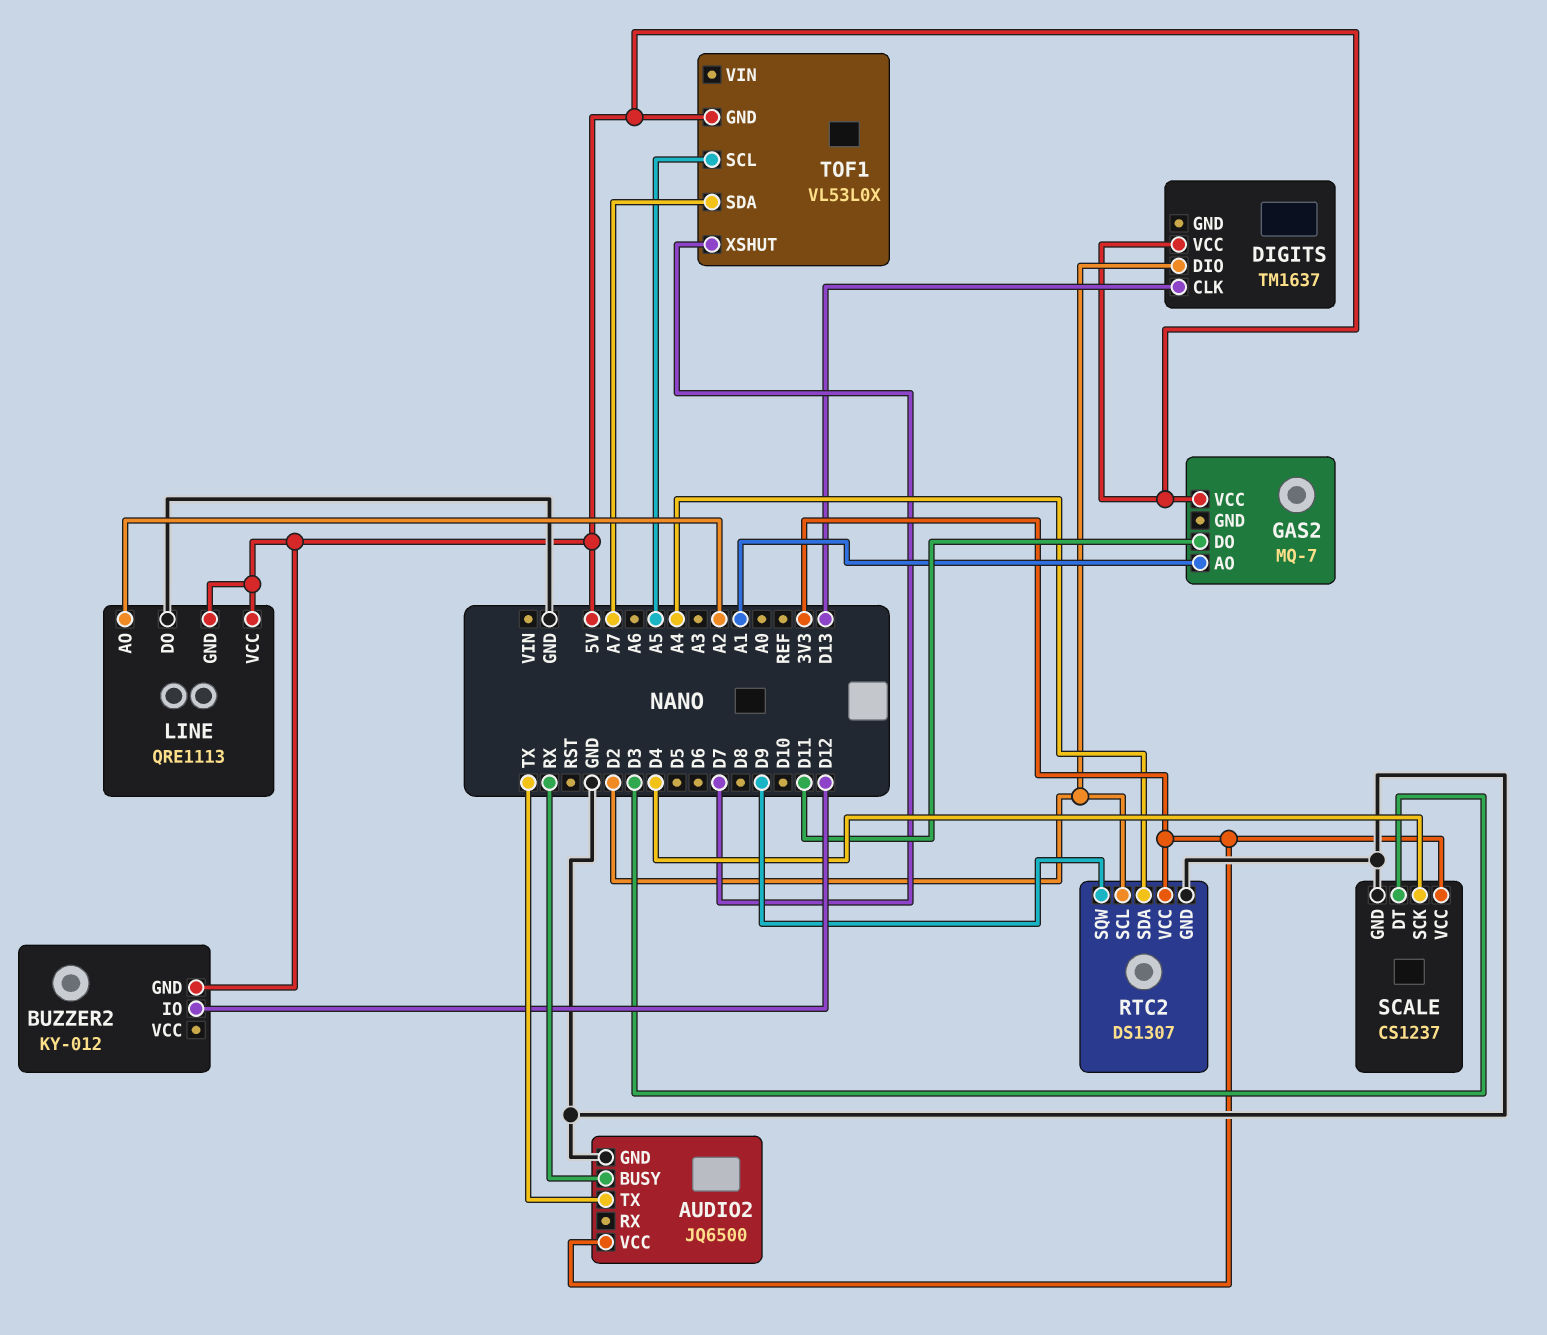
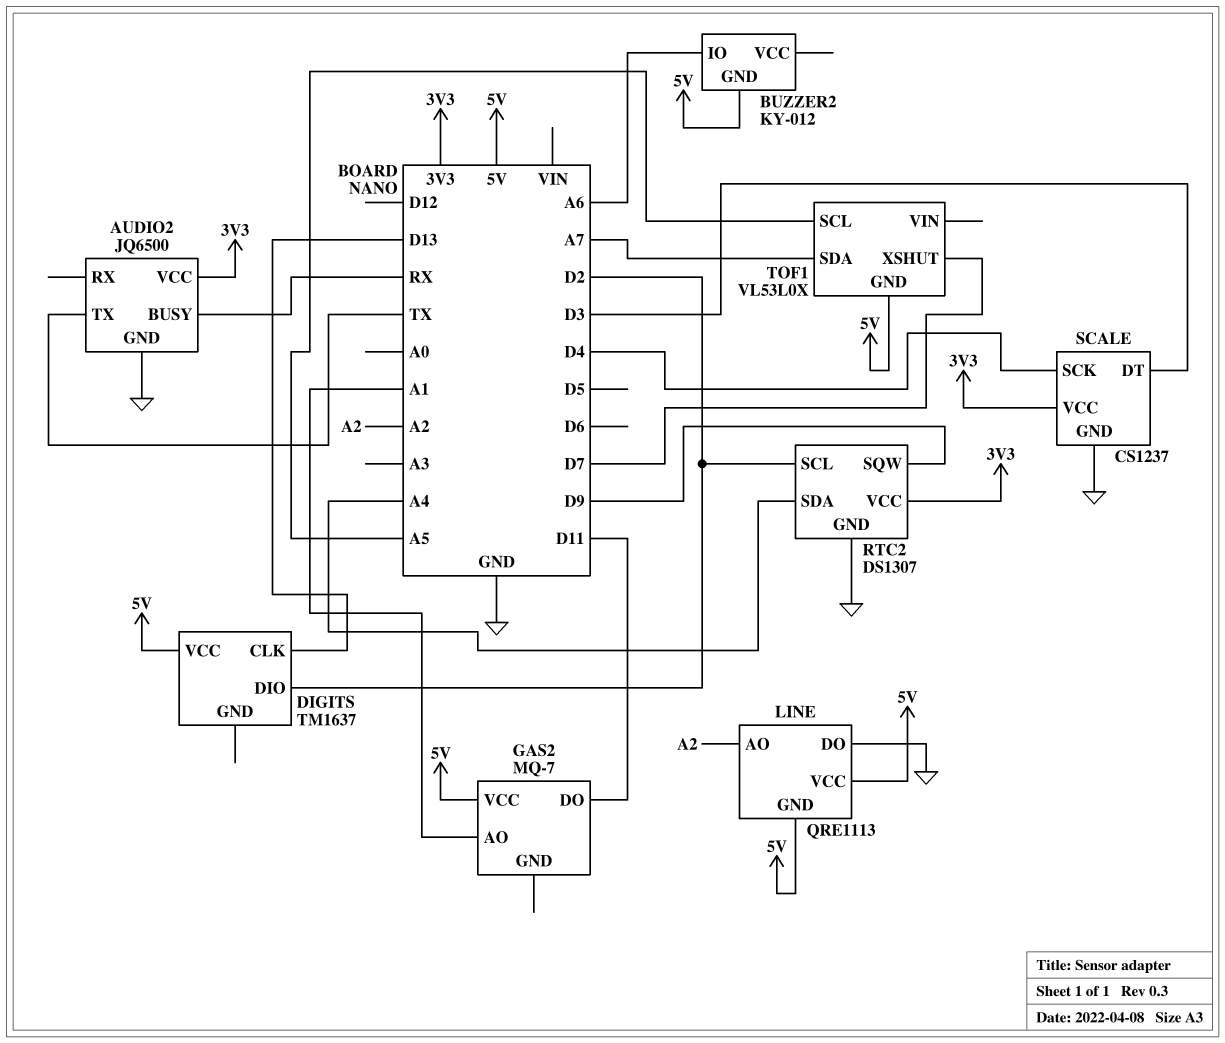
BUZZER2 pin IO: D12 -> A6

